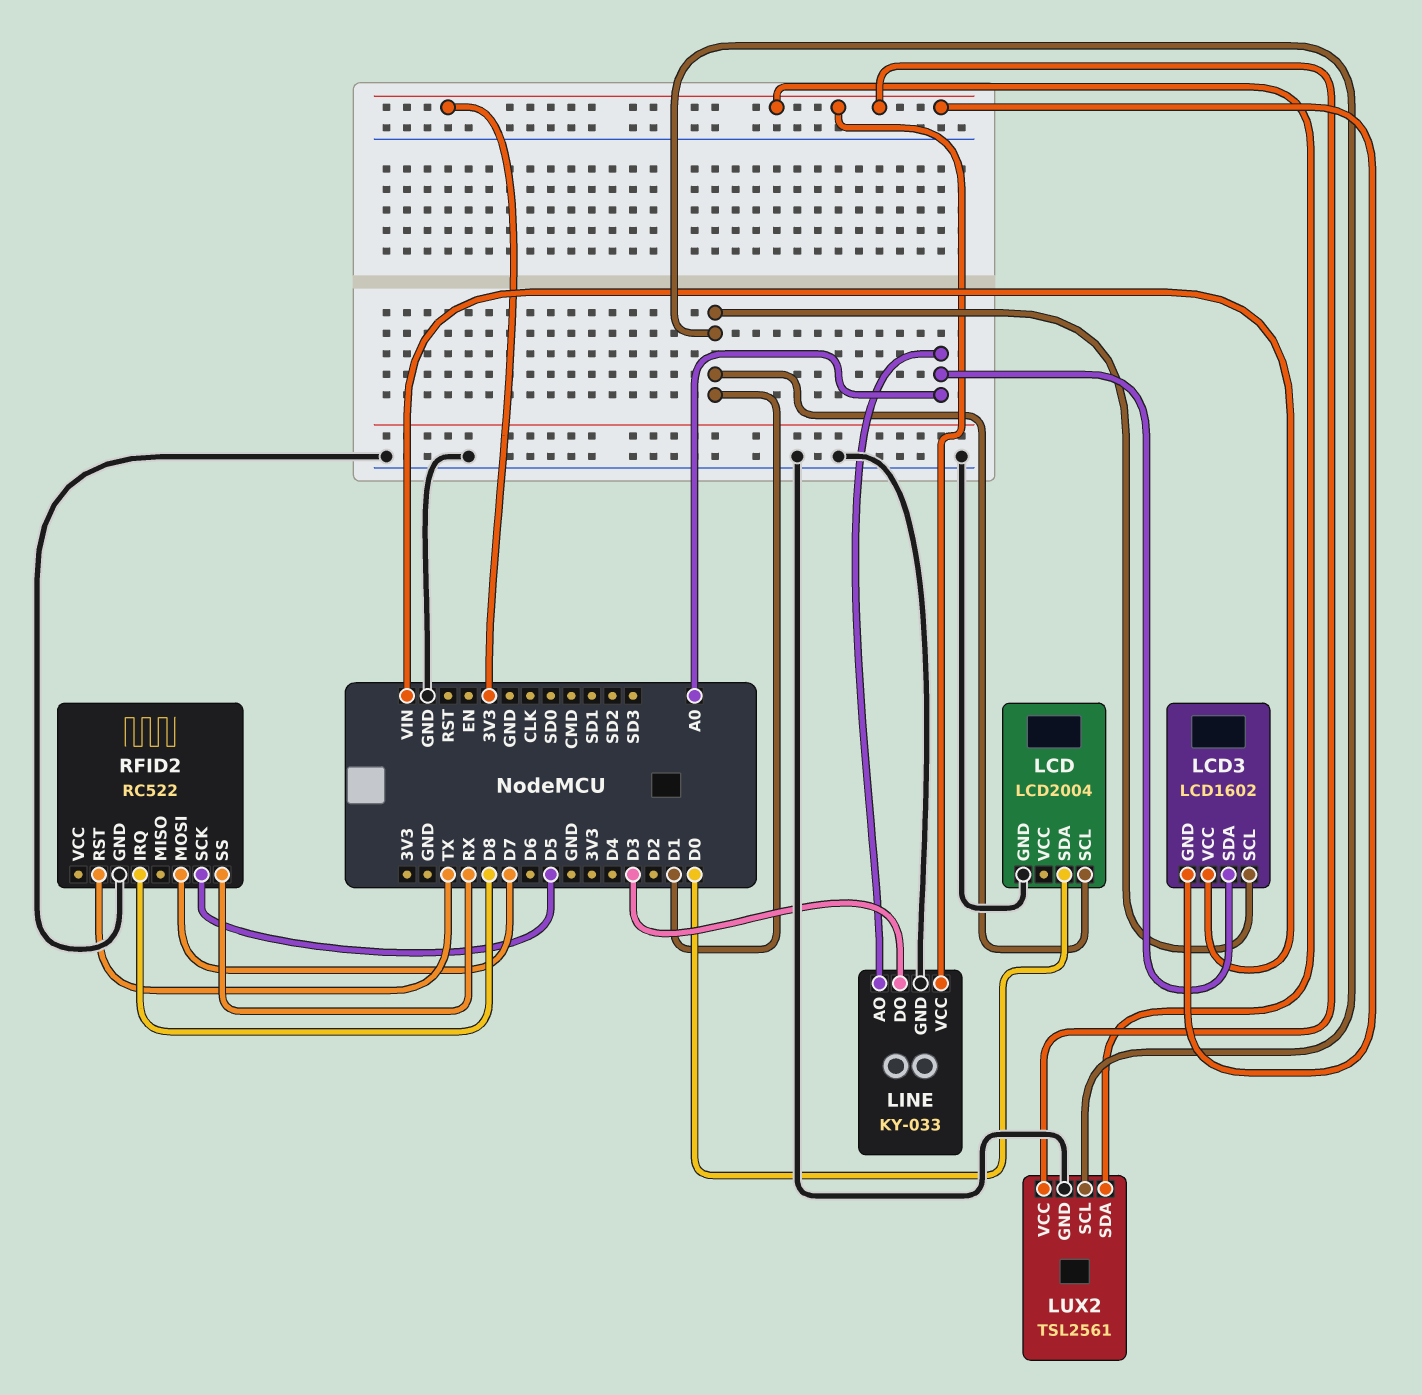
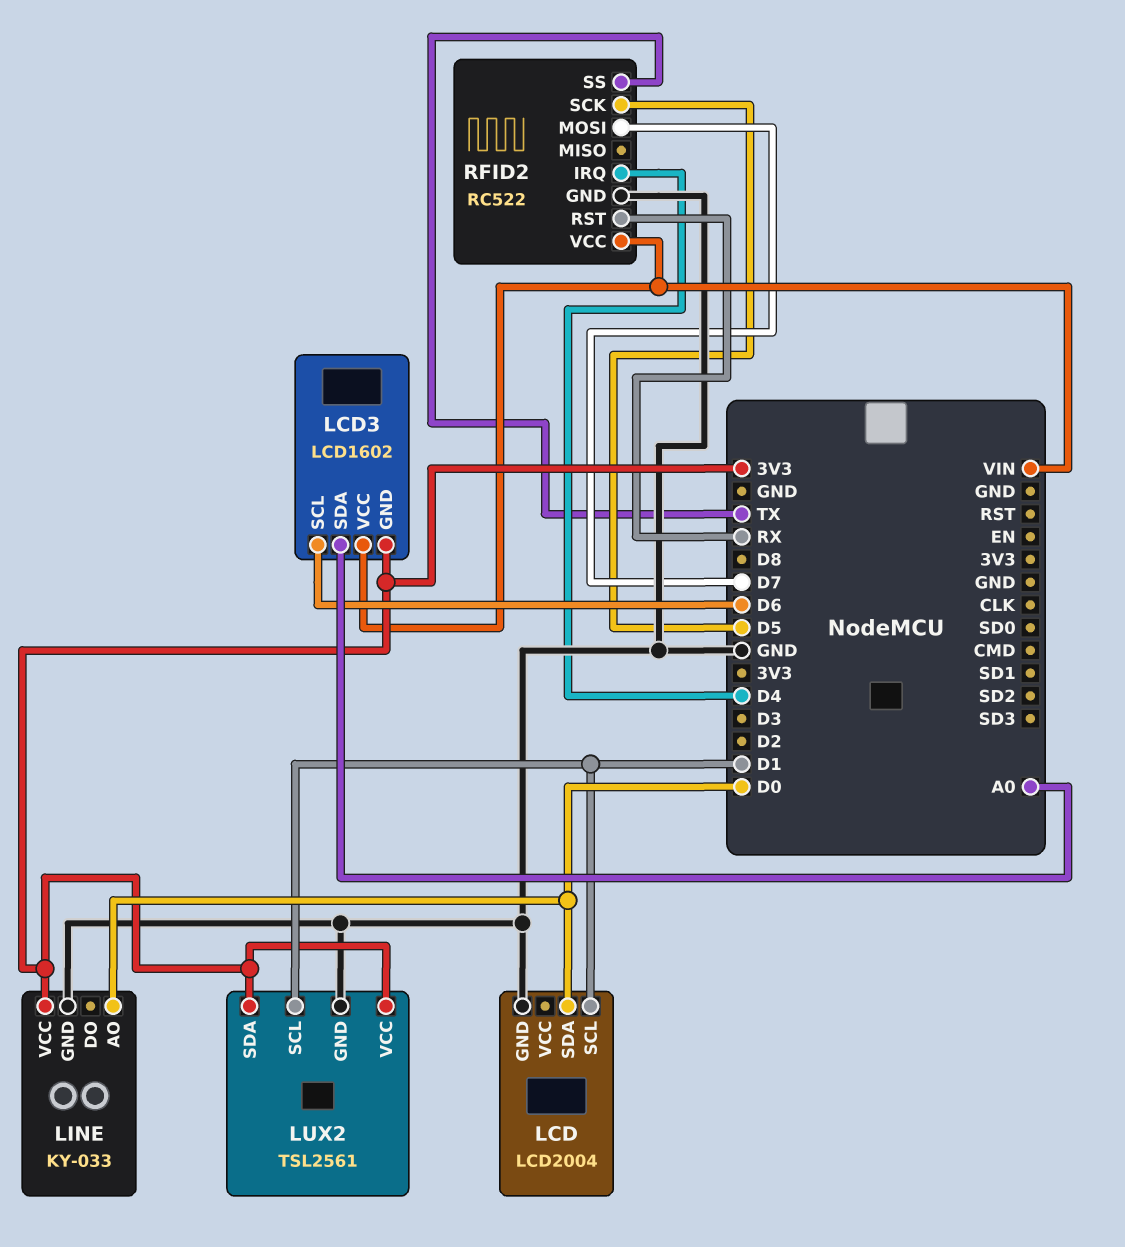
LCD3 pin SCL: D1 -> D6
LINE pin AO: A0 -> D0
LINE pin DO: D3 -> none
RFID2 pin IRQ: D8 -> D4
RFID2 pin RST: TX -> RX
RFID2 pin SS: RX -> TX
RFID2 pin VCC: none -> VIN

